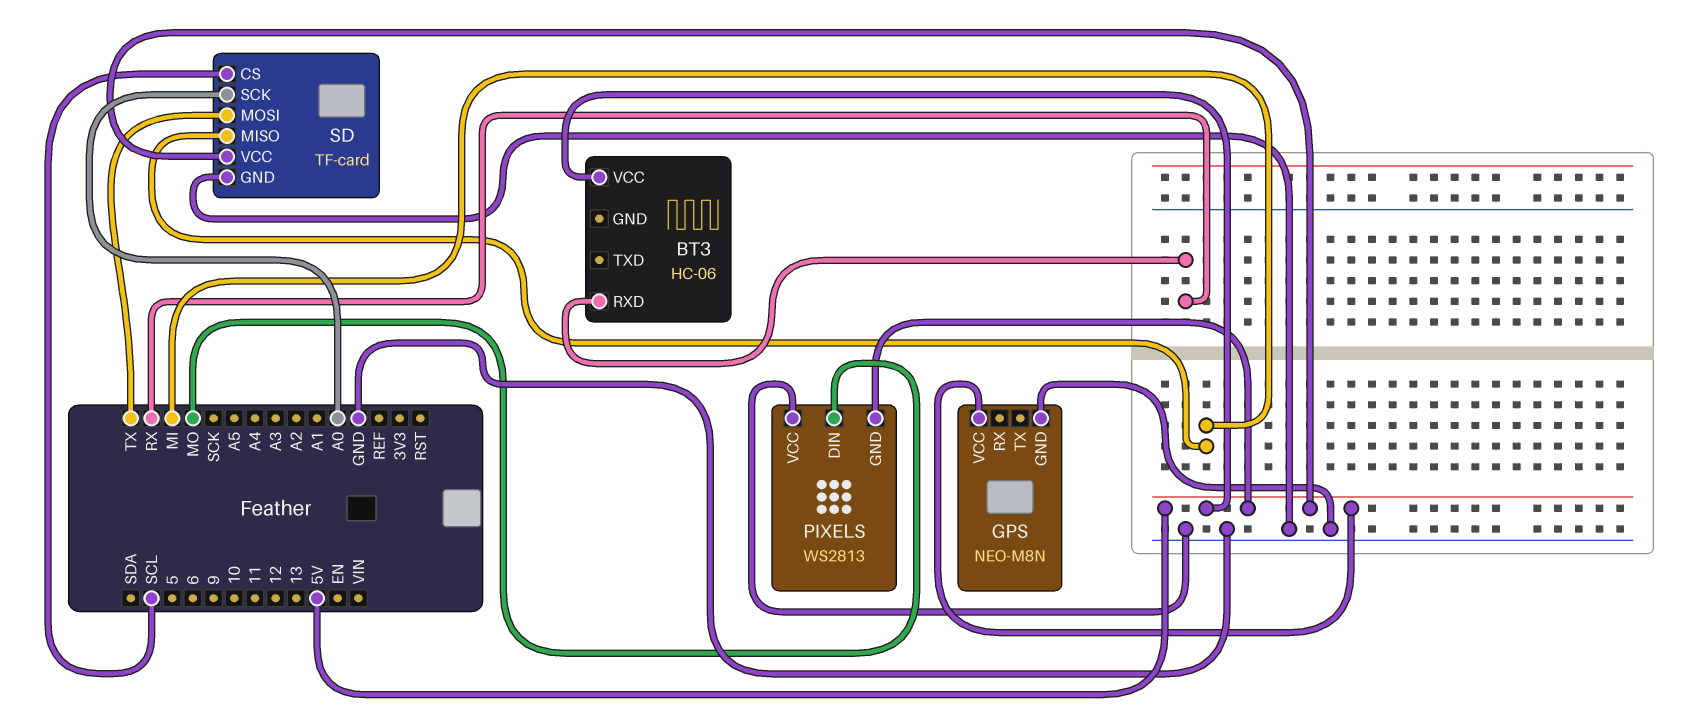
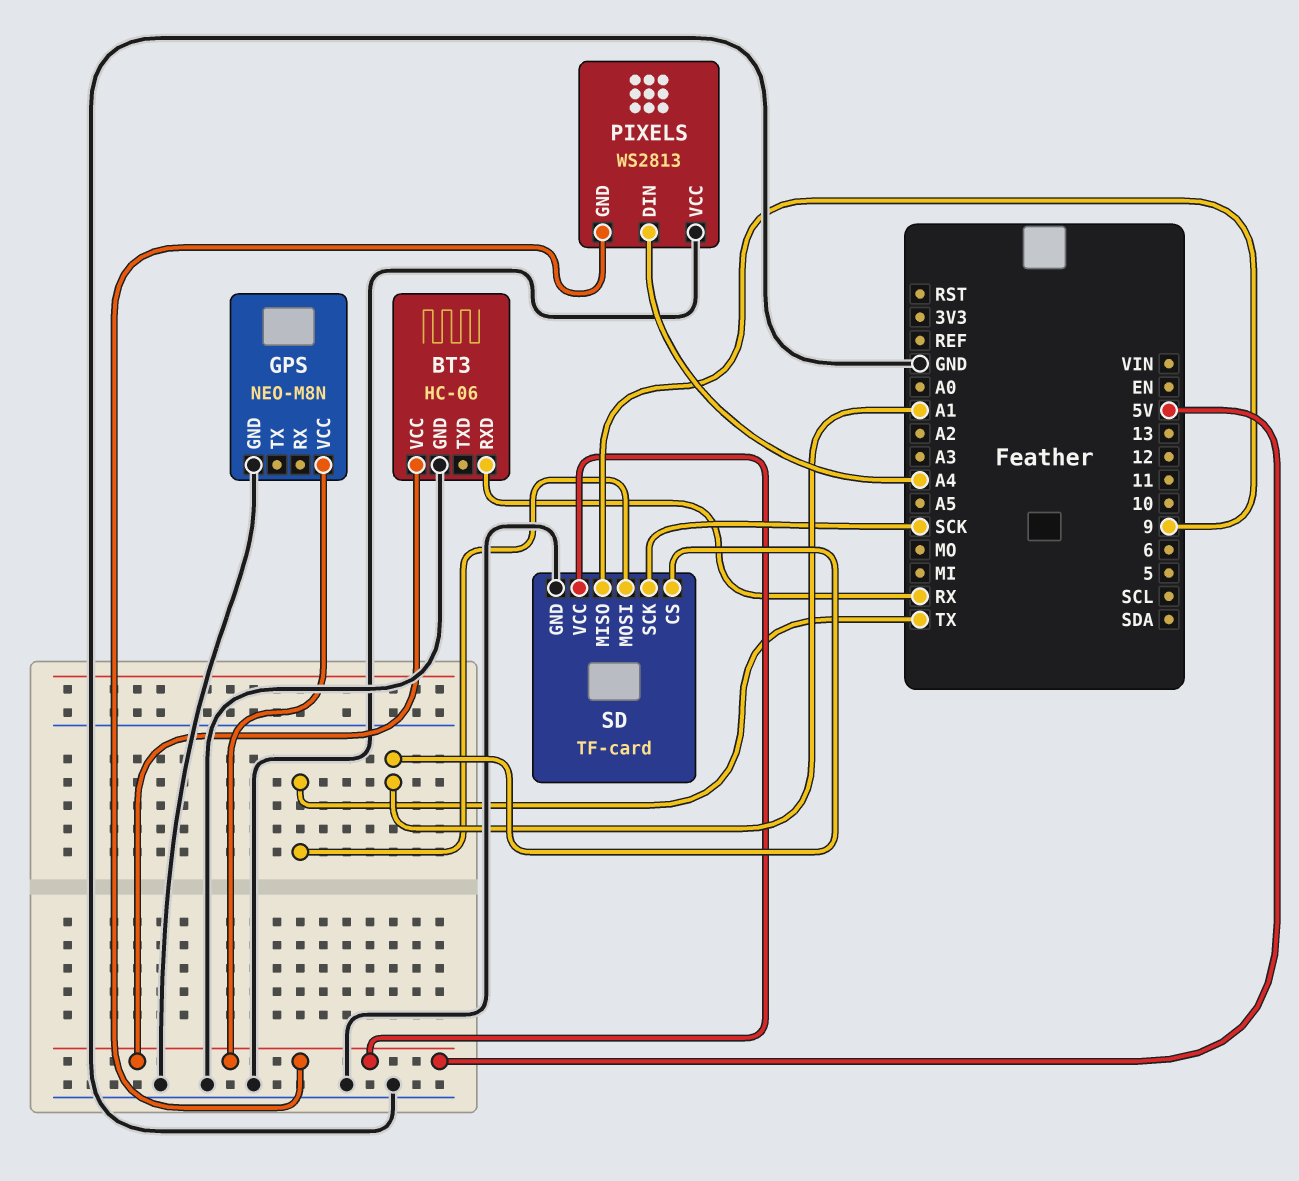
BT3 pin GND: none -> GND
PIXELS pin DIN: MO -> A4
SD pin CS: SCL -> A1
SD pin MISO: MI -> 9
SD pin SCK: A0 -> SCK

